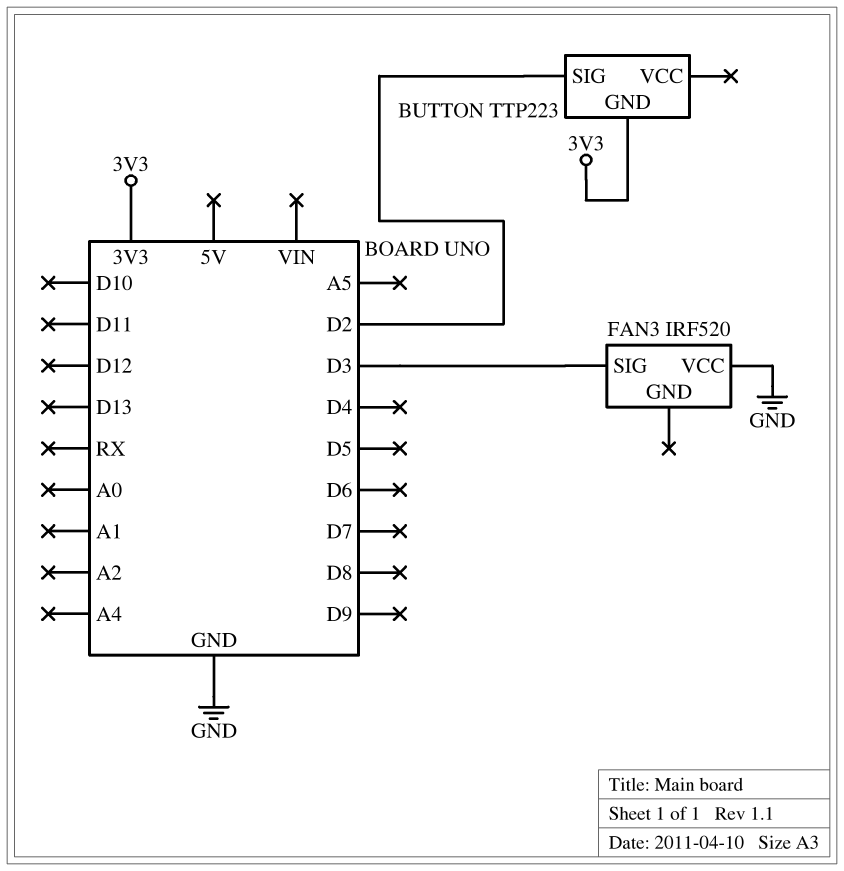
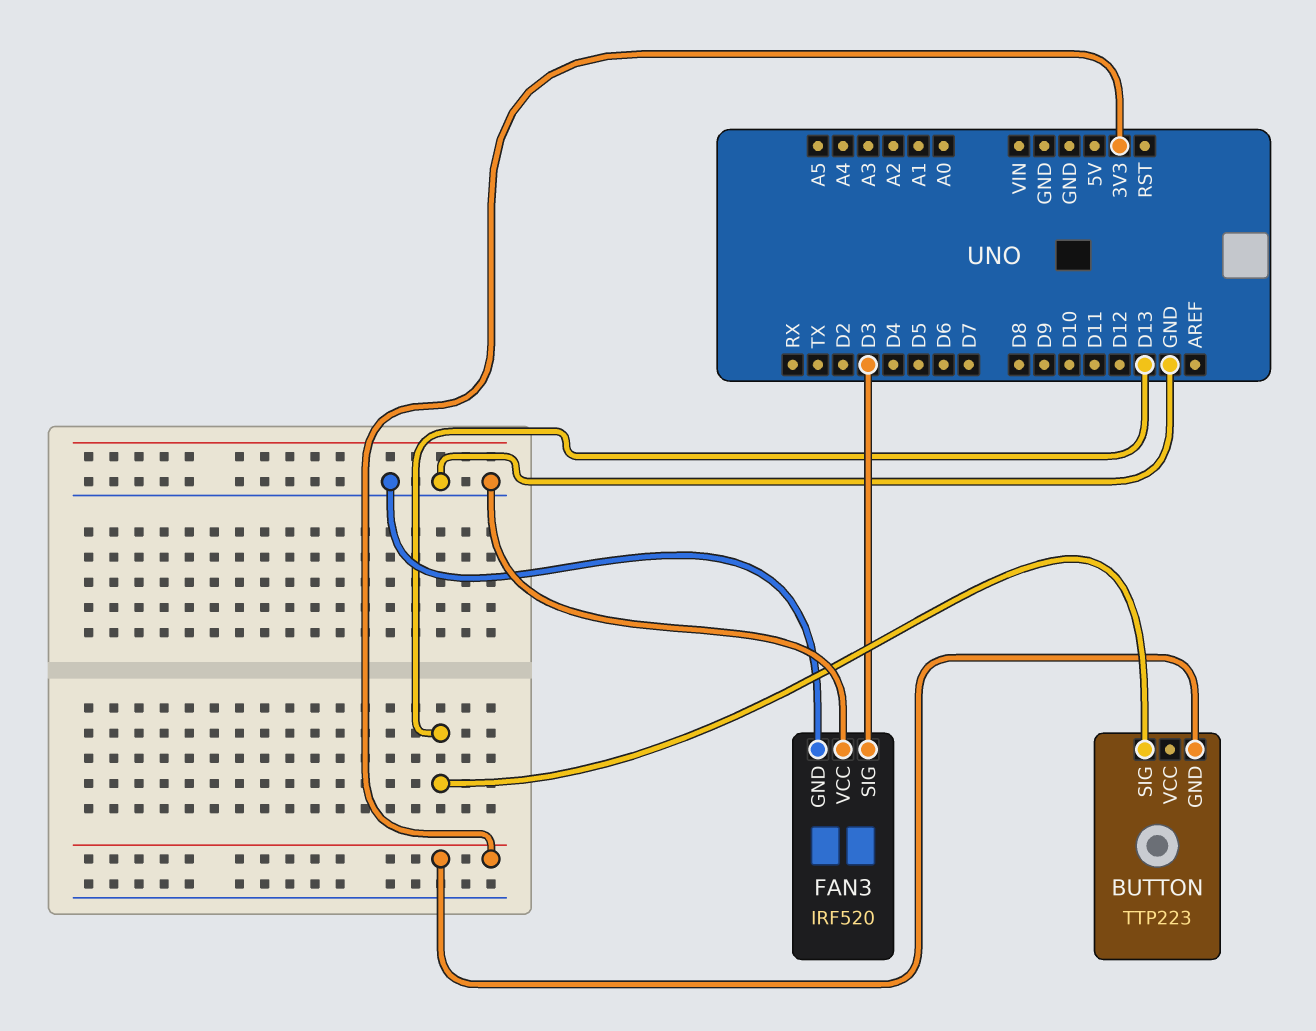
BUTTON pin SIG: D2 -> D13
FAN3 pin GND: none -> GND

